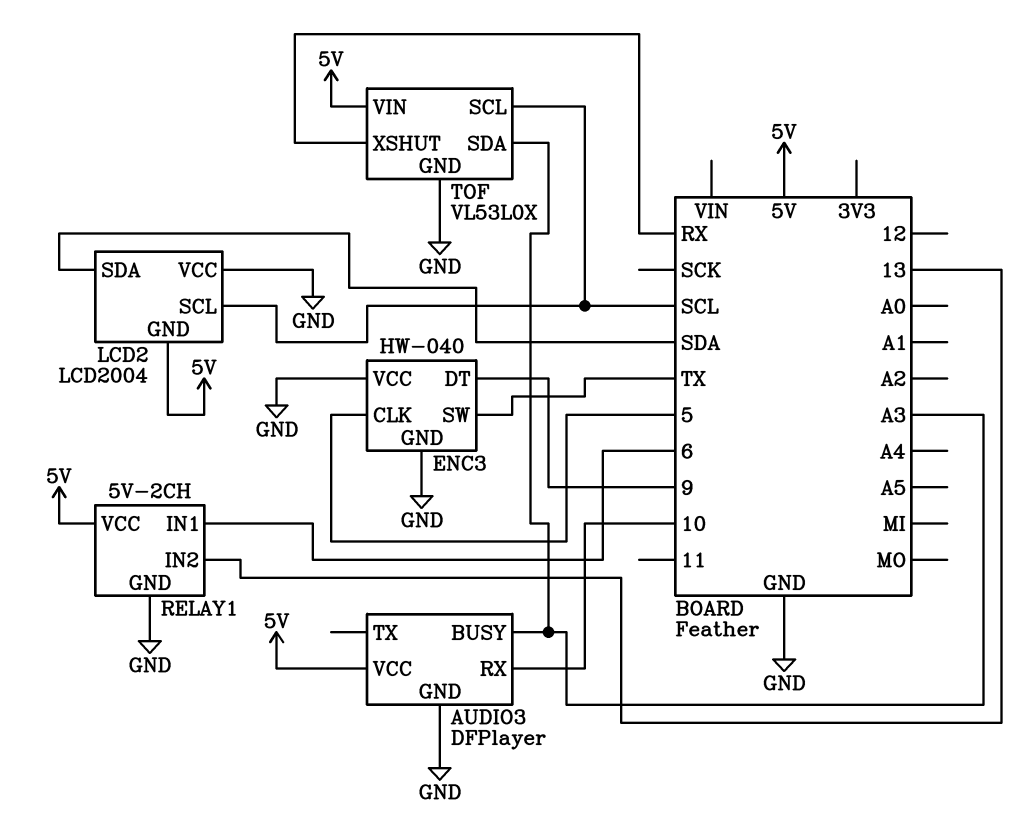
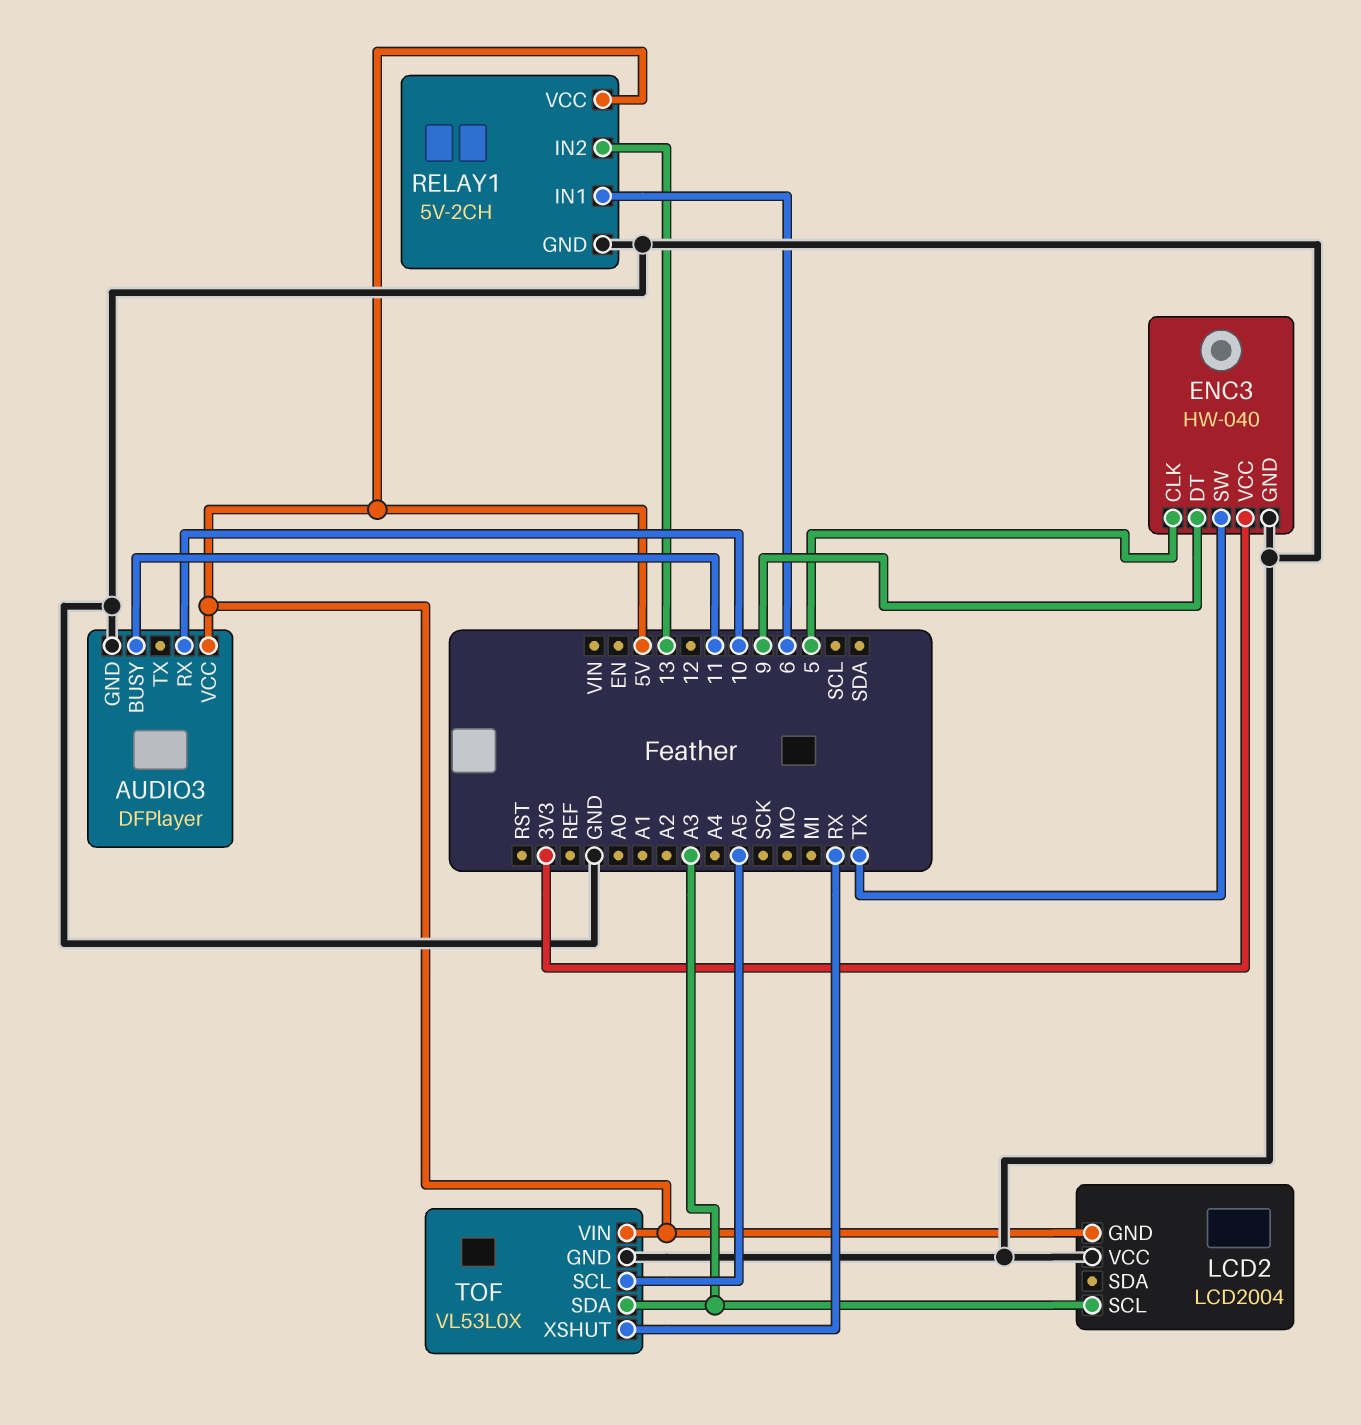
AUDIO3 pin BUSY: A3 -> 11
ENC3 pin VCC: GND -> 3V3
LCD2 pin SCL: SCL -> A3
LCD2 pin SDA: SDA -> none
TOF pin SCL: SCL -> A5

